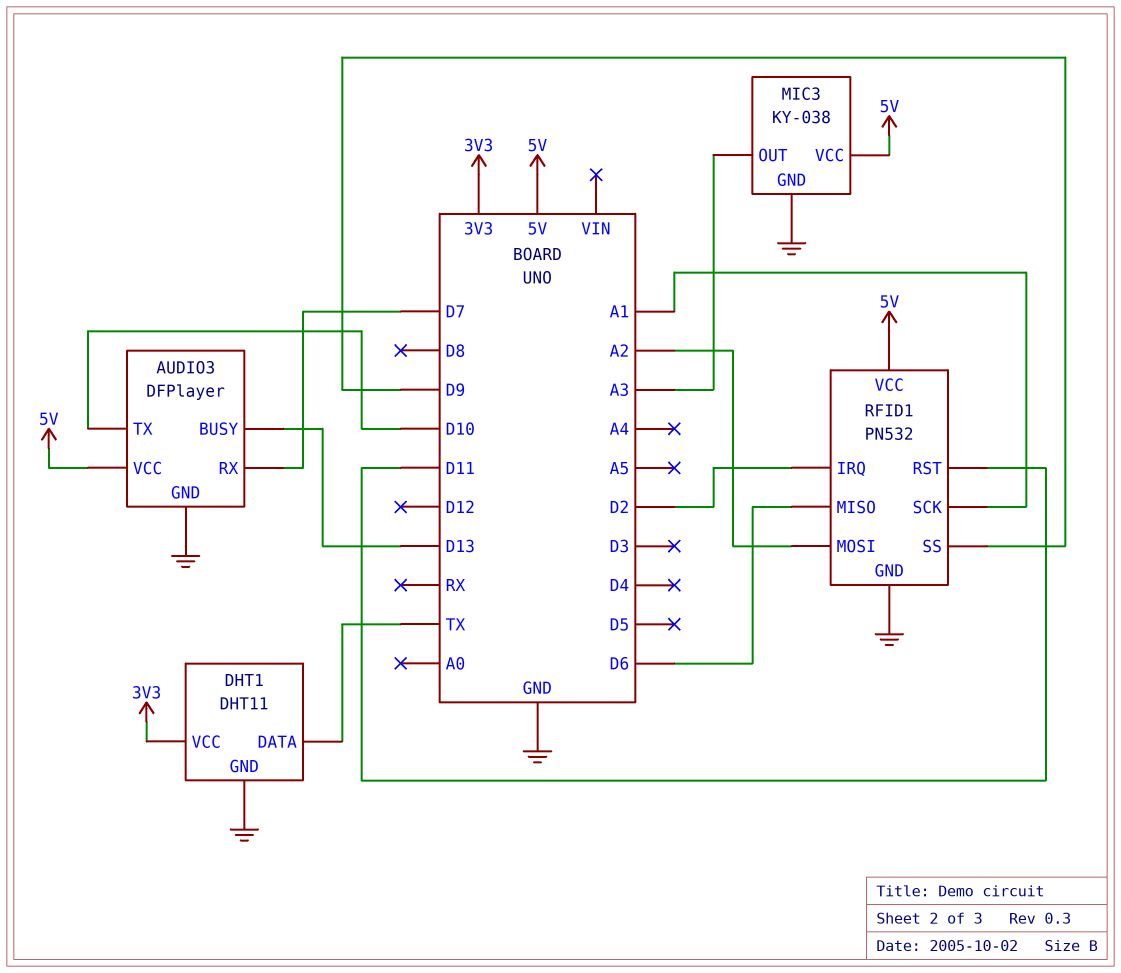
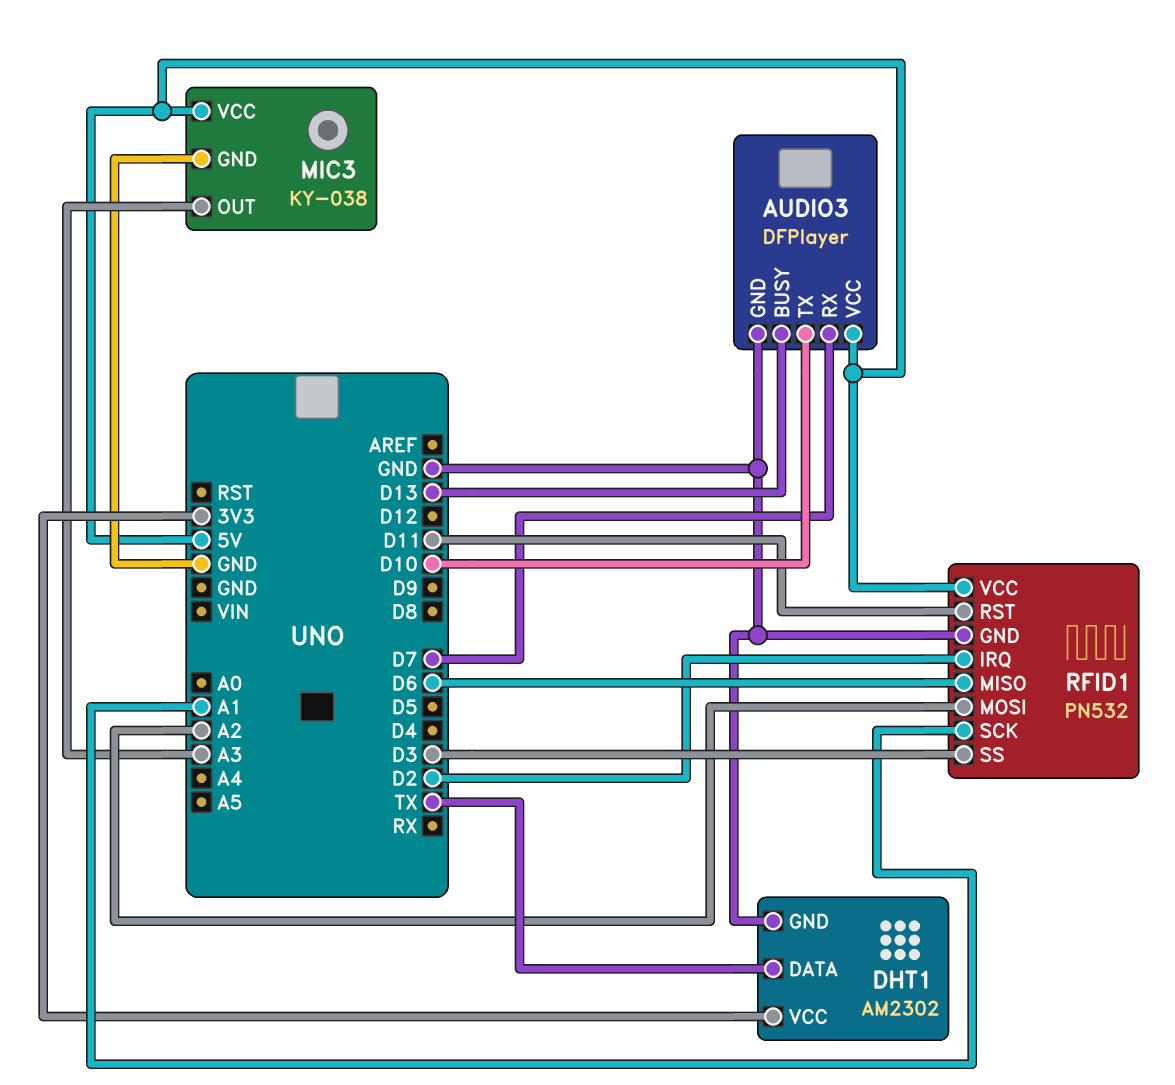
DHT1: DHT11 -> AM2302
RFID1 pin SS: D9 -> D3

